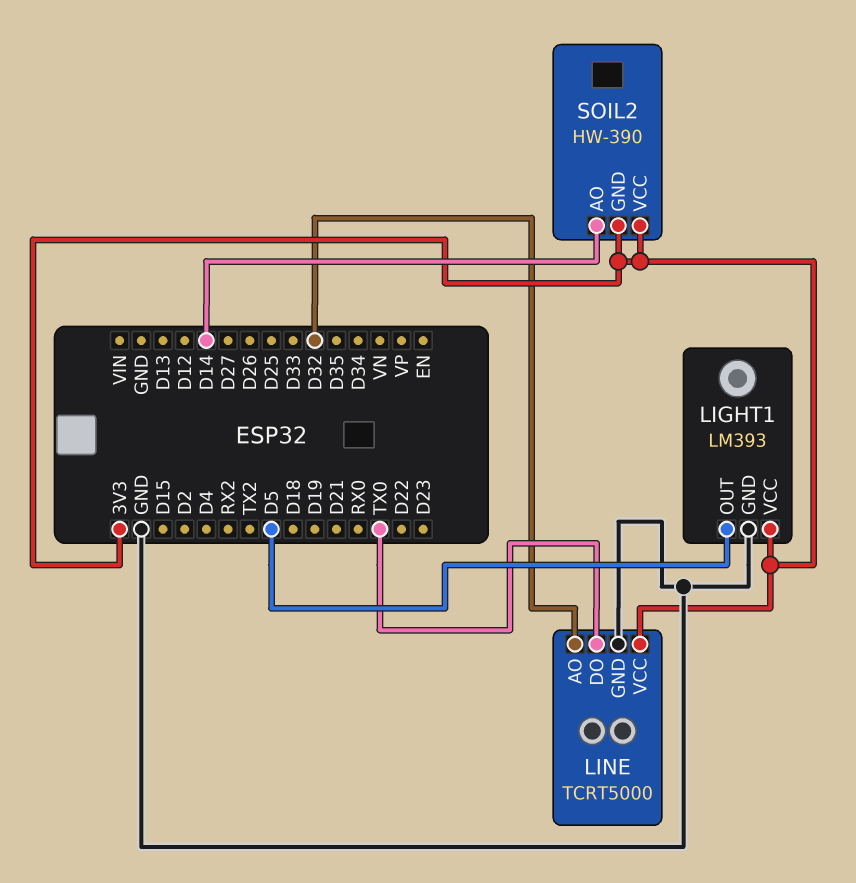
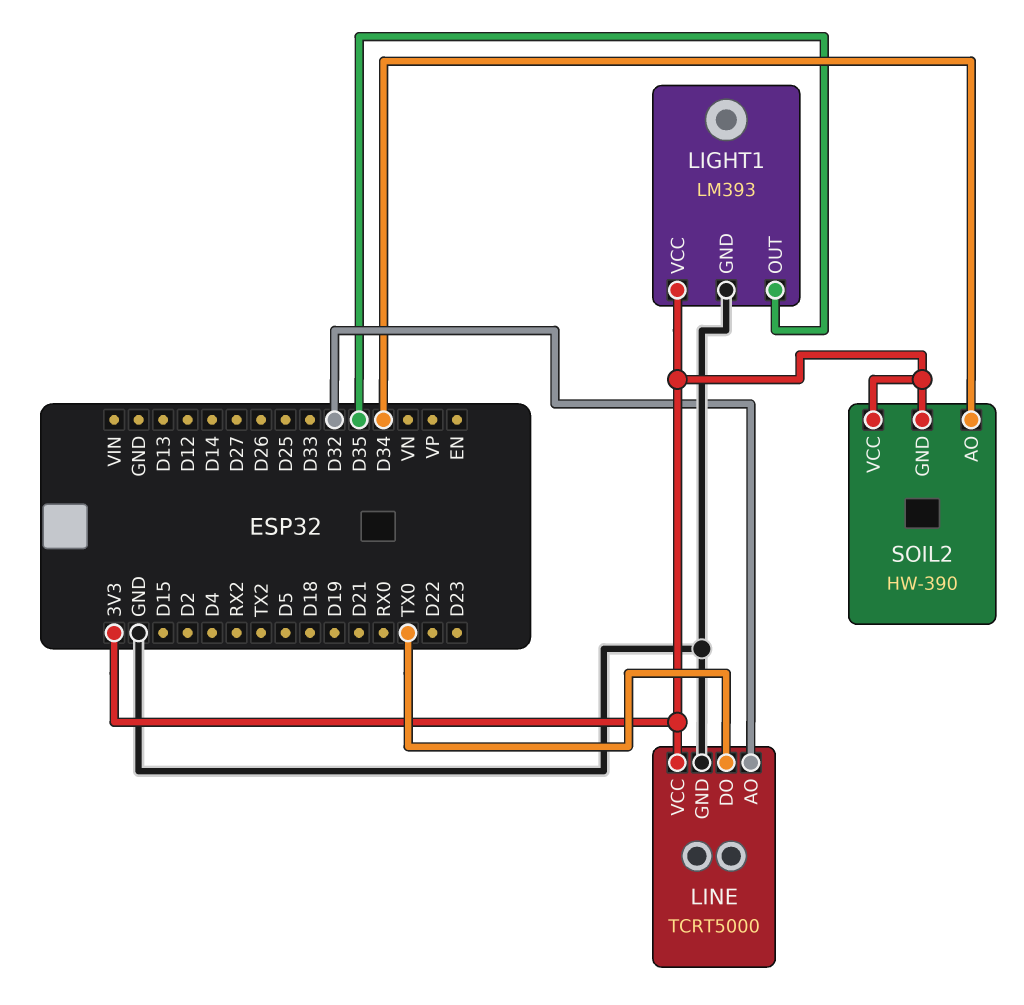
LIGHT1 pin OUT: D5 -> D35
SOIL2 pin AO: D14 -> D34

